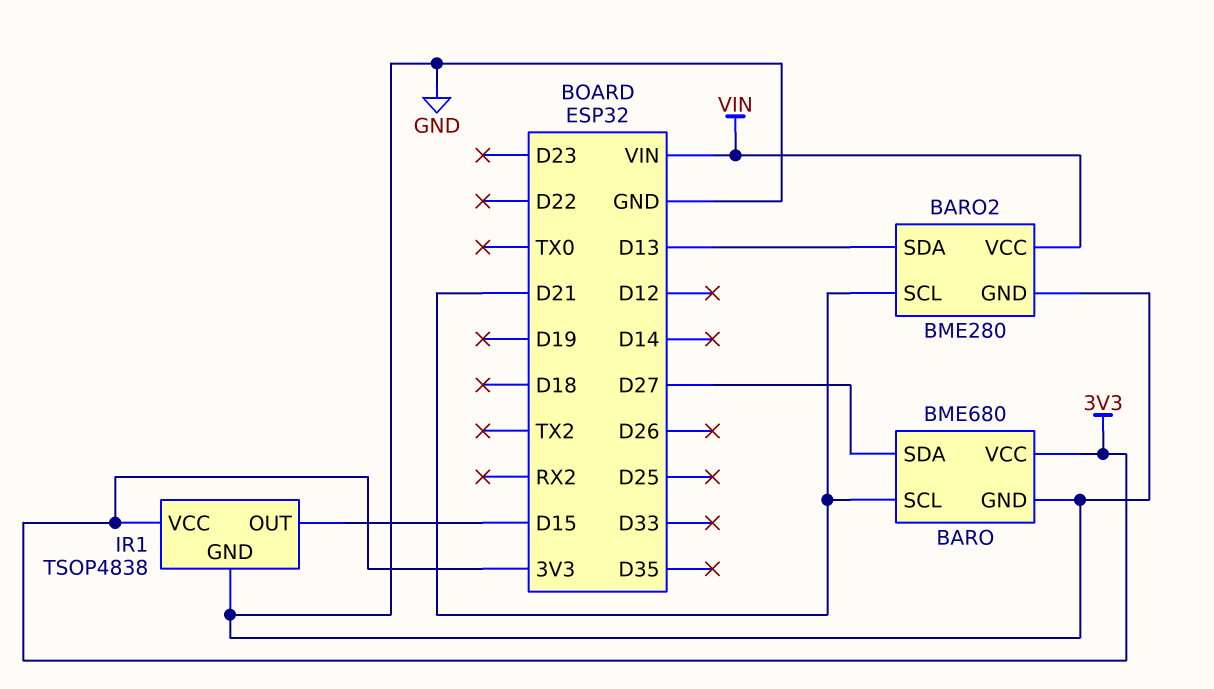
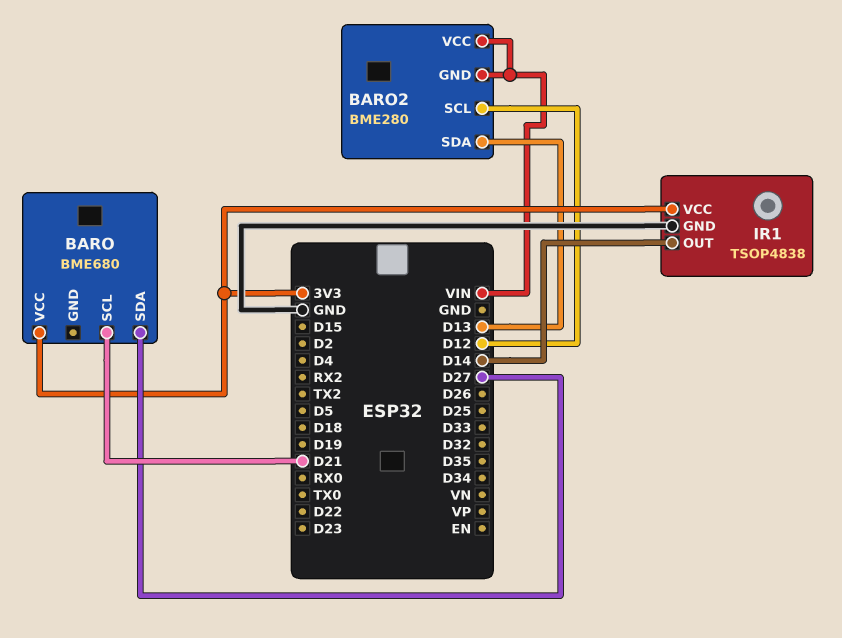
BARO pin GND: GND -> none
BARO2 pin GND: GND -> VIN
BARO2 pin SCL: D21 -> D12
IR1 pin OUT: D15 -> D14

